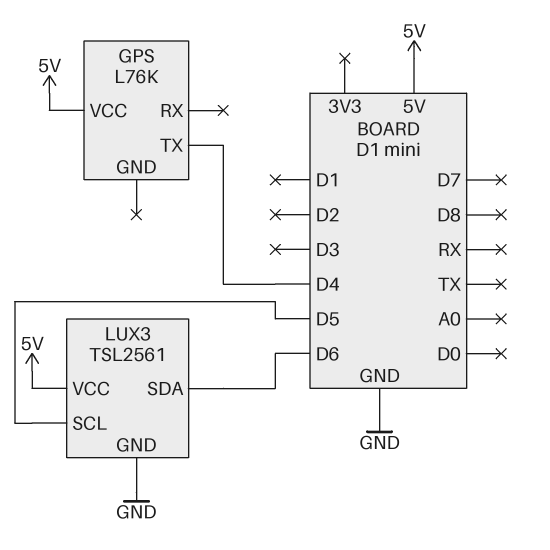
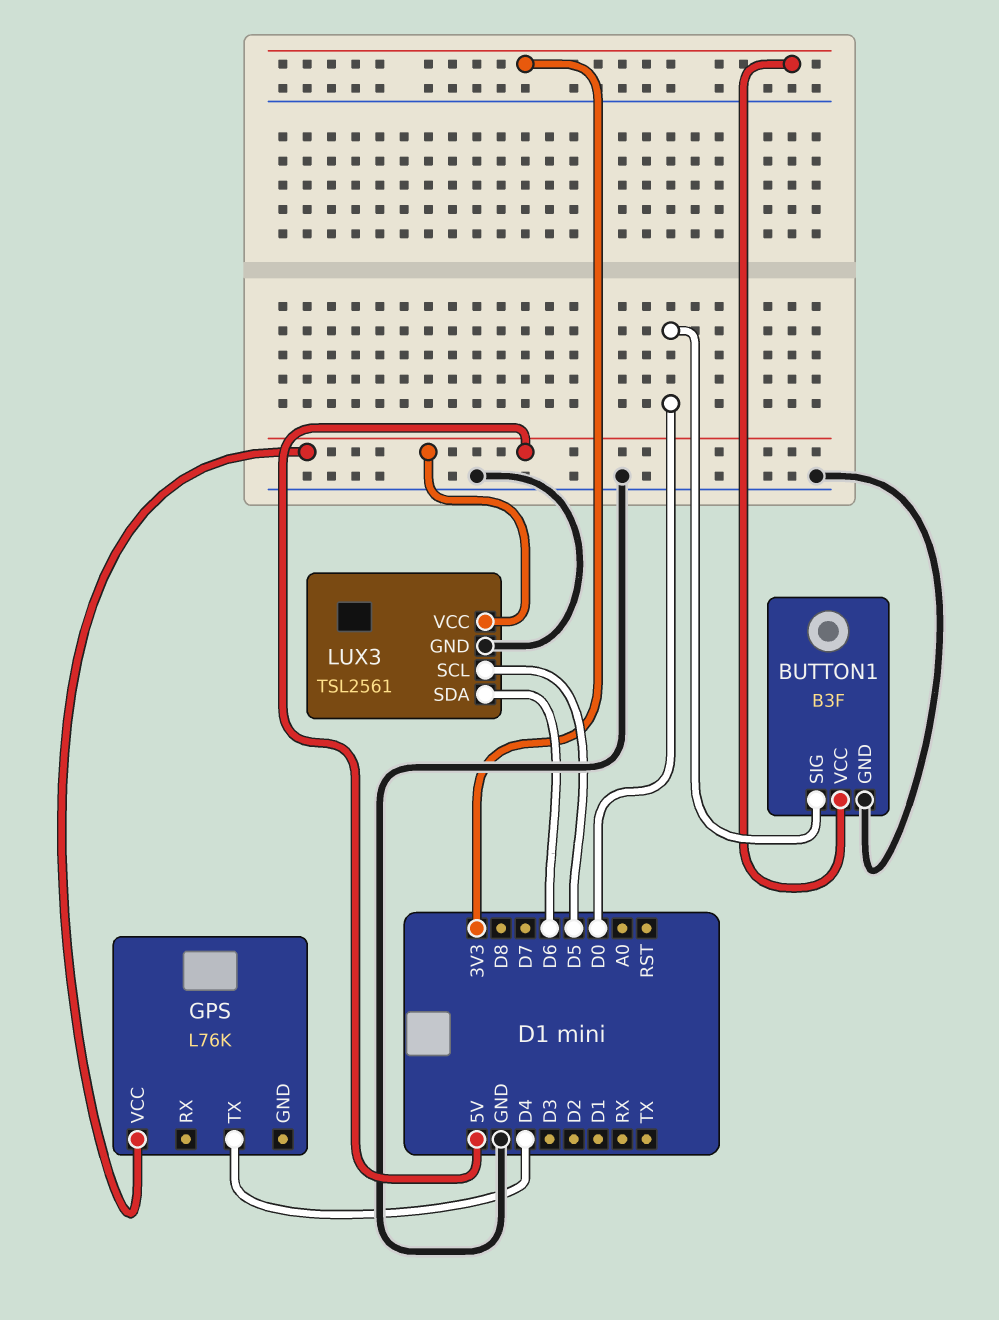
BUTTON1: none -> B3F
BUTTON1 pin GND: none -> GND
BUTTON1 pin SIG: none -> D0
BUTTON1 pin VCC: none -> 3V3

